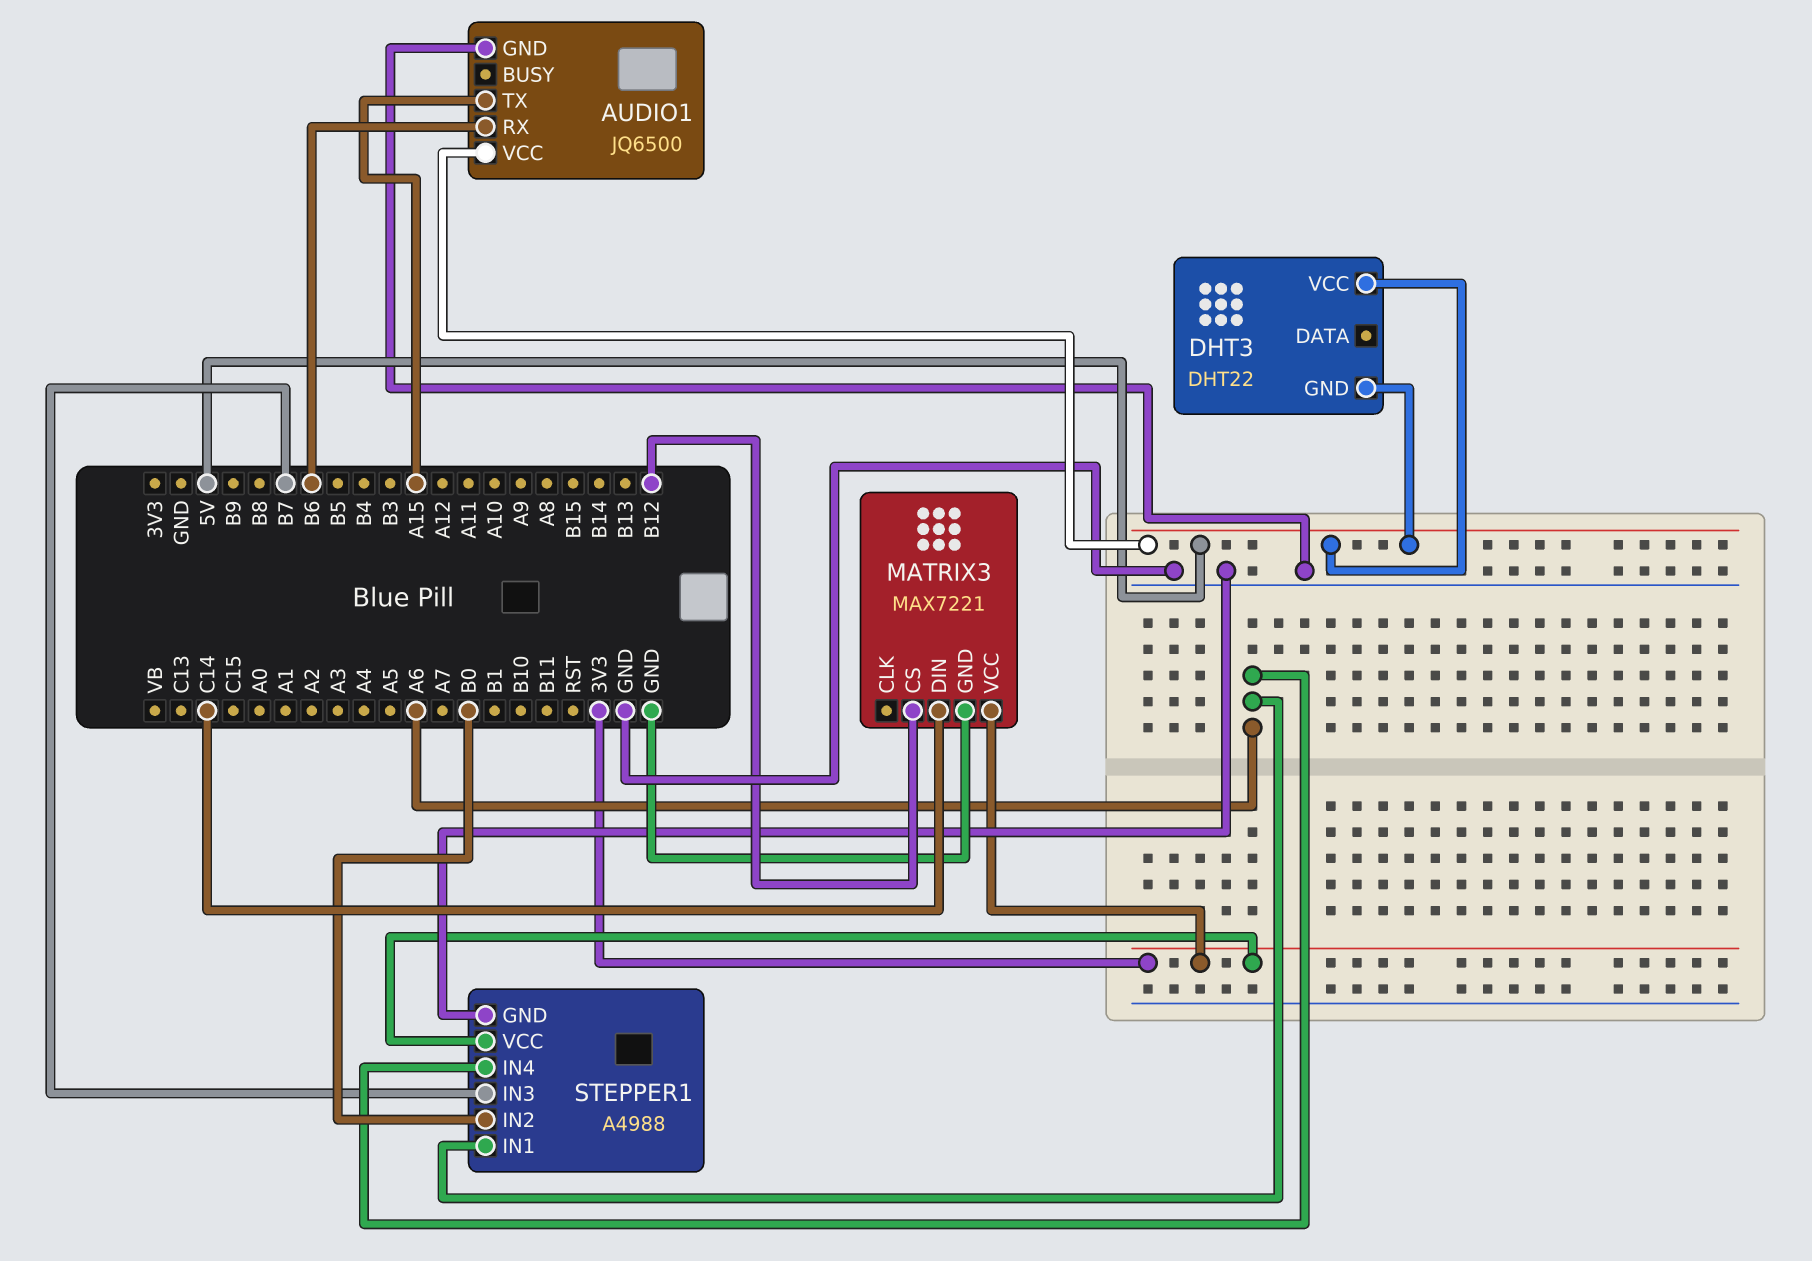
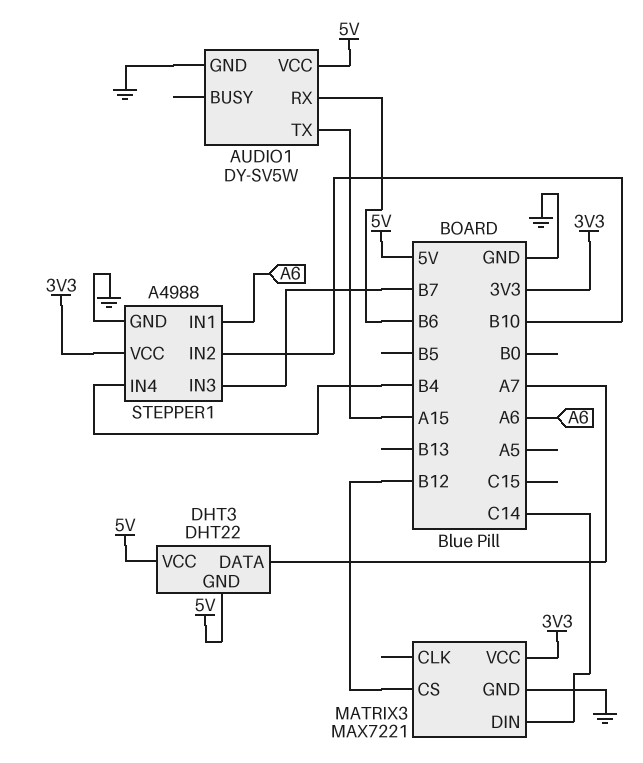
AUDIO1: JQ6500 -> DY-SV5W
DHT3 pin DATA: none -> A7
STEPPER1 pin IN2: B0 -> B10
STEPPER1 pin IN4: A6 -> B4

